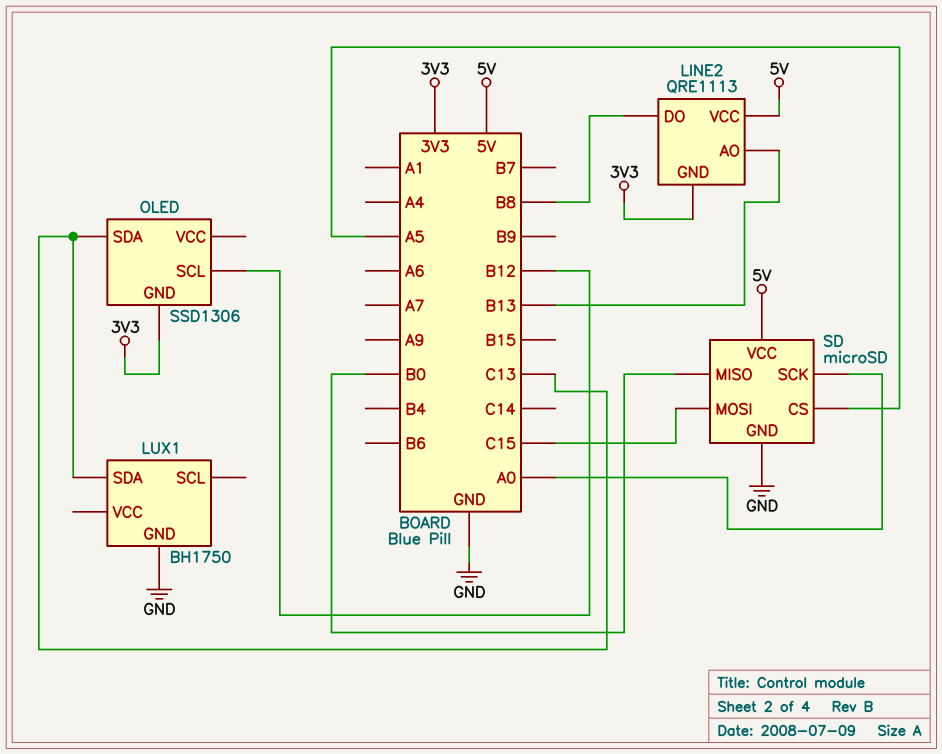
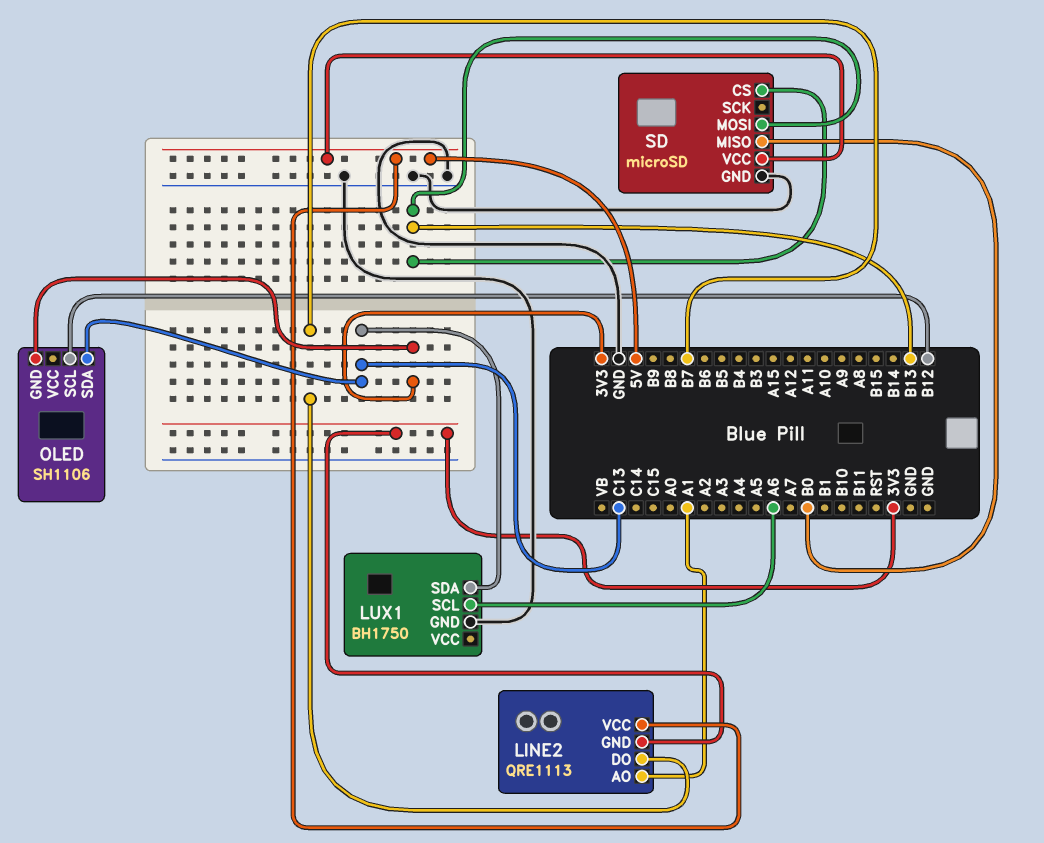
LINE2 pin AO: B13 -> A1
LINE2 pin DO: B8 -> B7
LUX1 pin SCL: none -> A6
OLED: SSD1306 -> SH1106
SD pin CS: A5 -> B13
SD pin MOSI: C15 -> B13
SD pin SCK: A0 -> none

